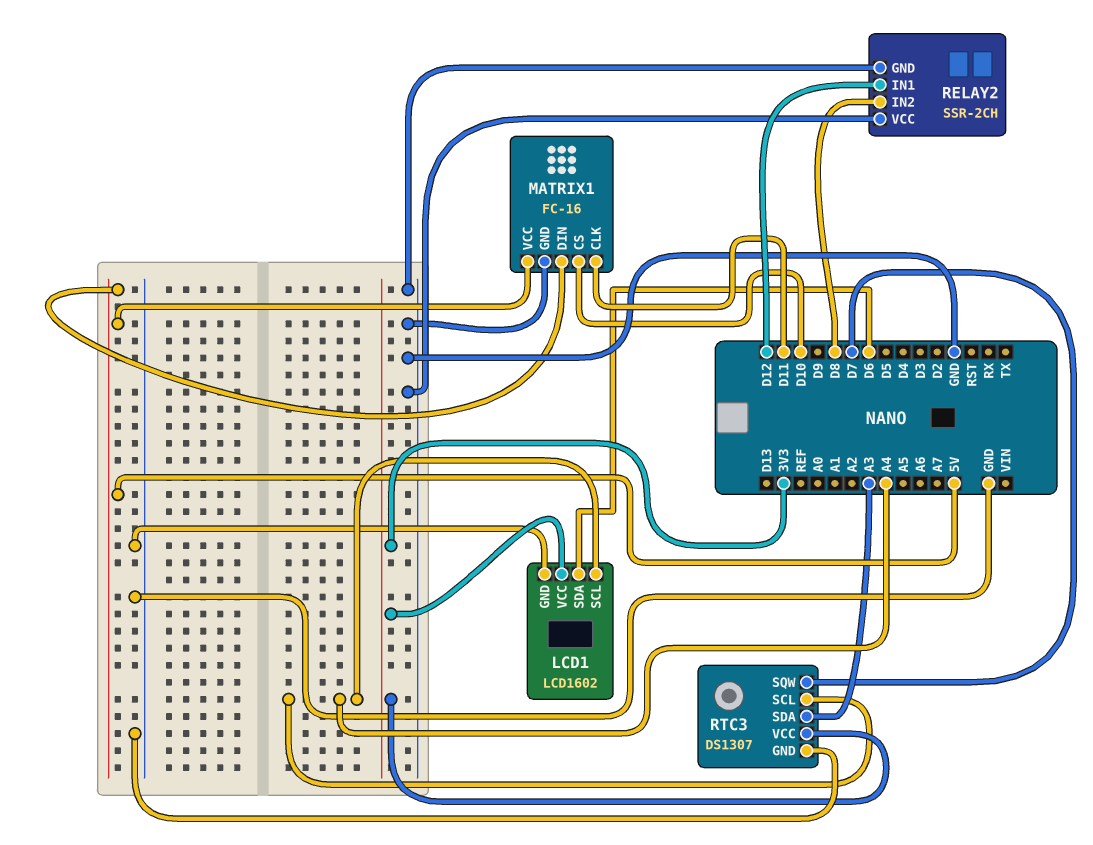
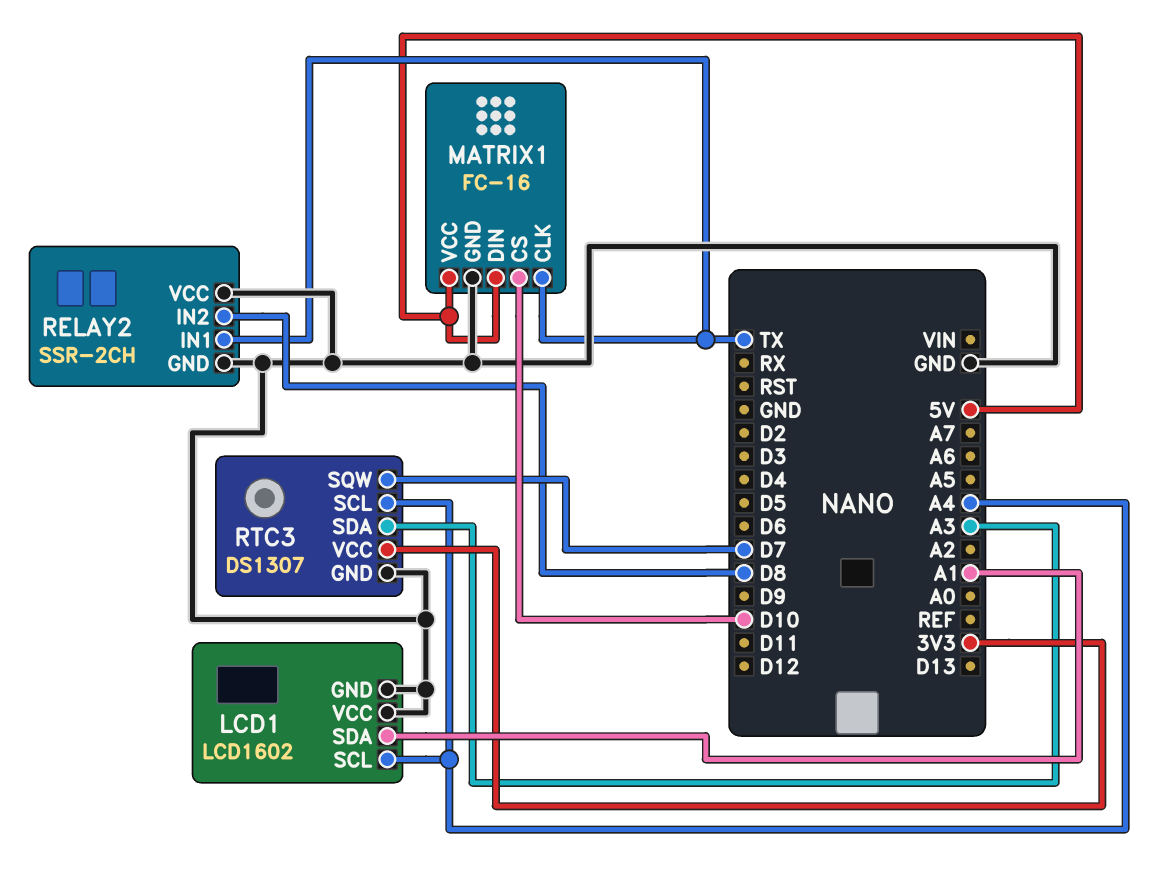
LCD1 pin SDA: D6 -> A1
LCD1 pin VCC: 3V3 -> GND
MATRIX1 pin CLK: D11 -> TX
RELAY2 pin IN1: D12 -> TX

